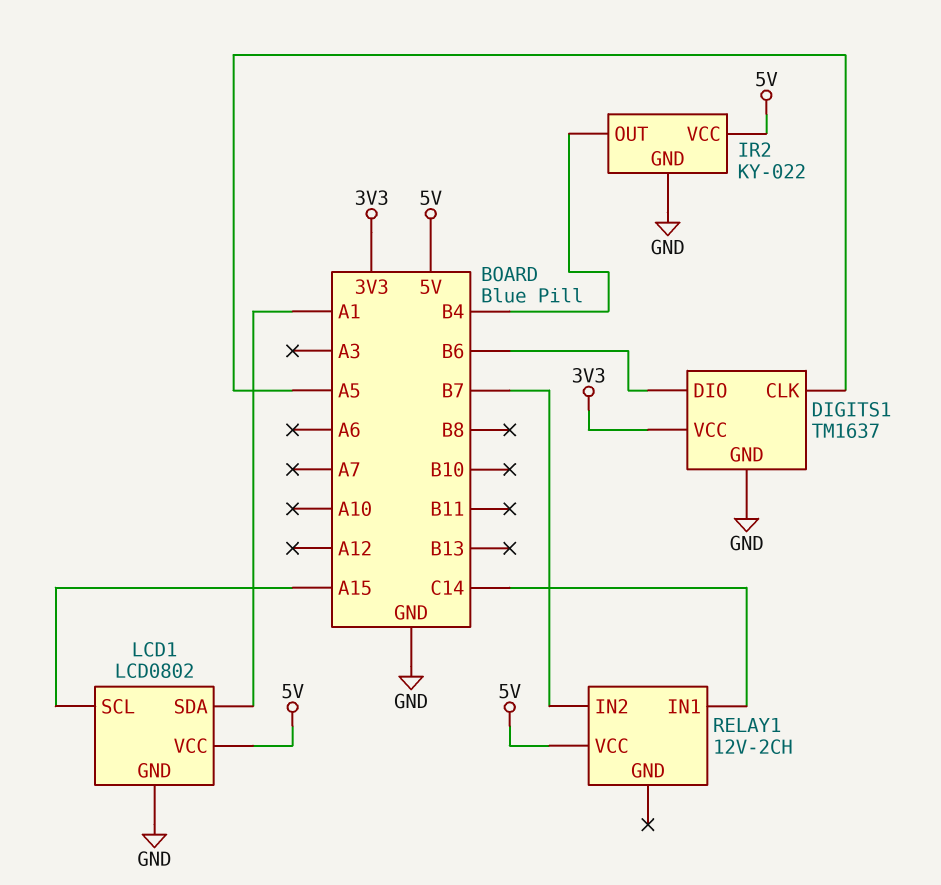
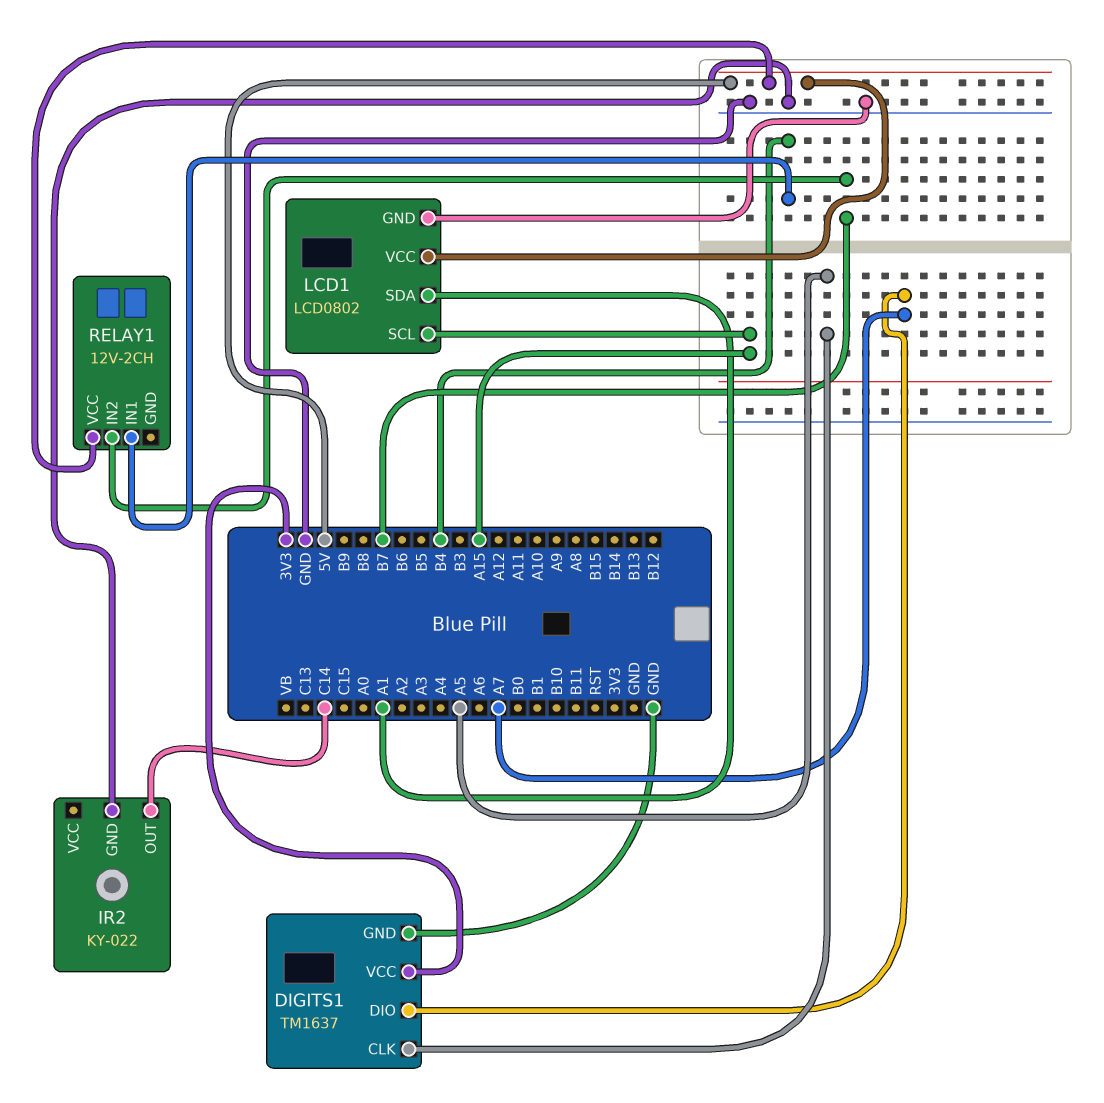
DIGITS1 pin DIO: B6 -> A7
IR2 pin OUT: B4 -> C14
IR2 pin VCC: 5V -> none
RELAY1 pin IN1: C14 -> B4

